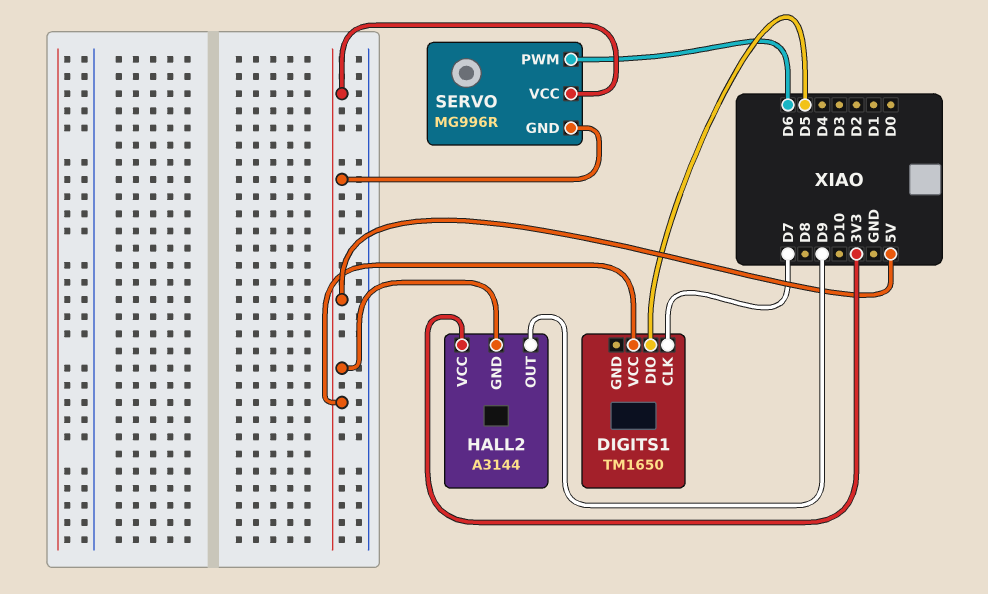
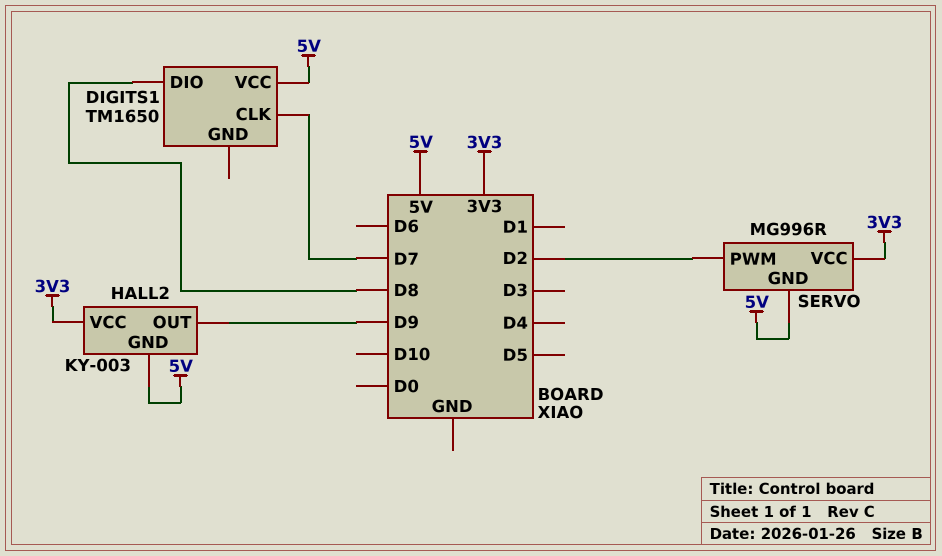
DIGITS1 pin DIO: D5 -> D8
HALL2: A3144 -> KY-003
SERVO pin PWM: D6 -> D2
SERVO pin VCC: 5V -> 3V3

